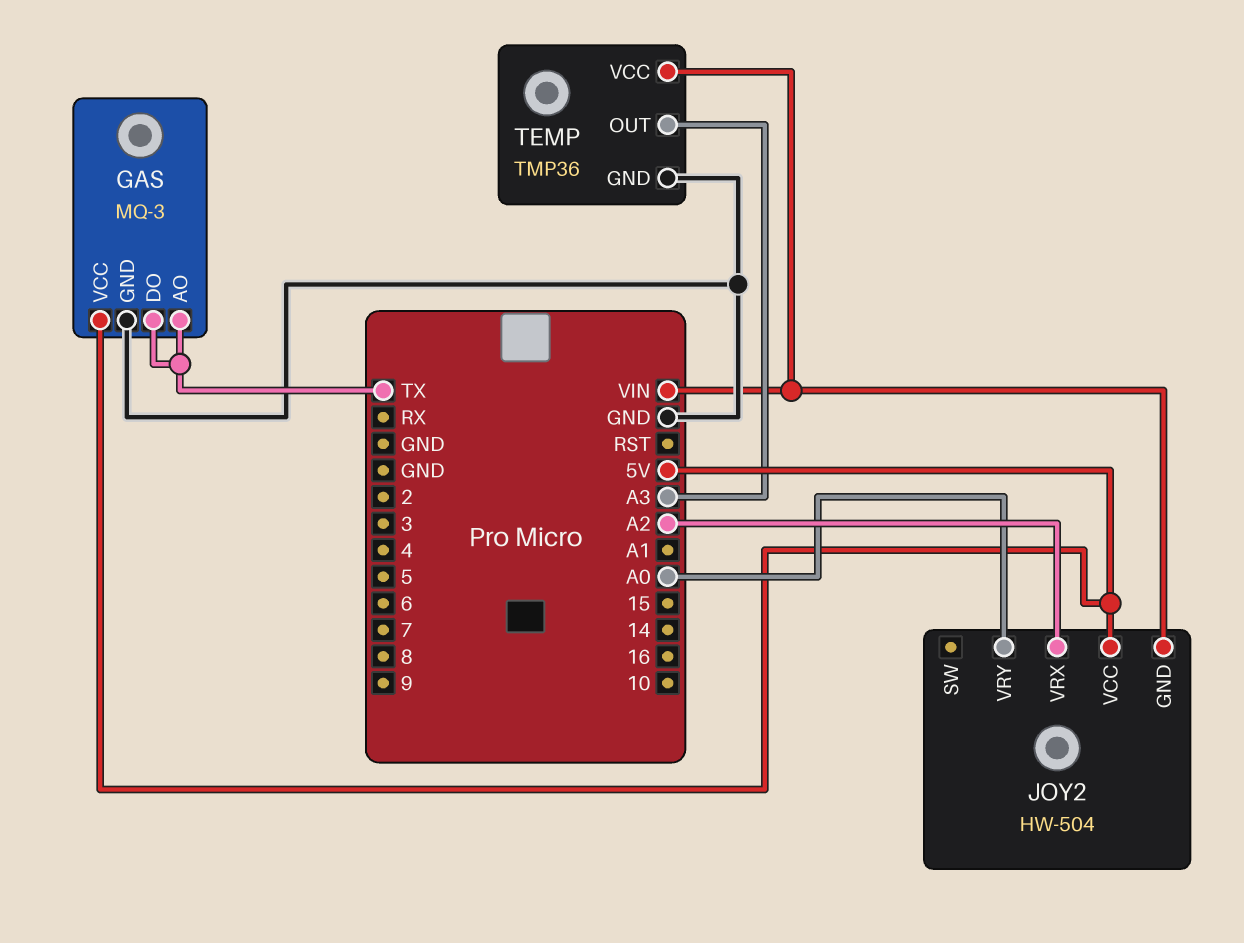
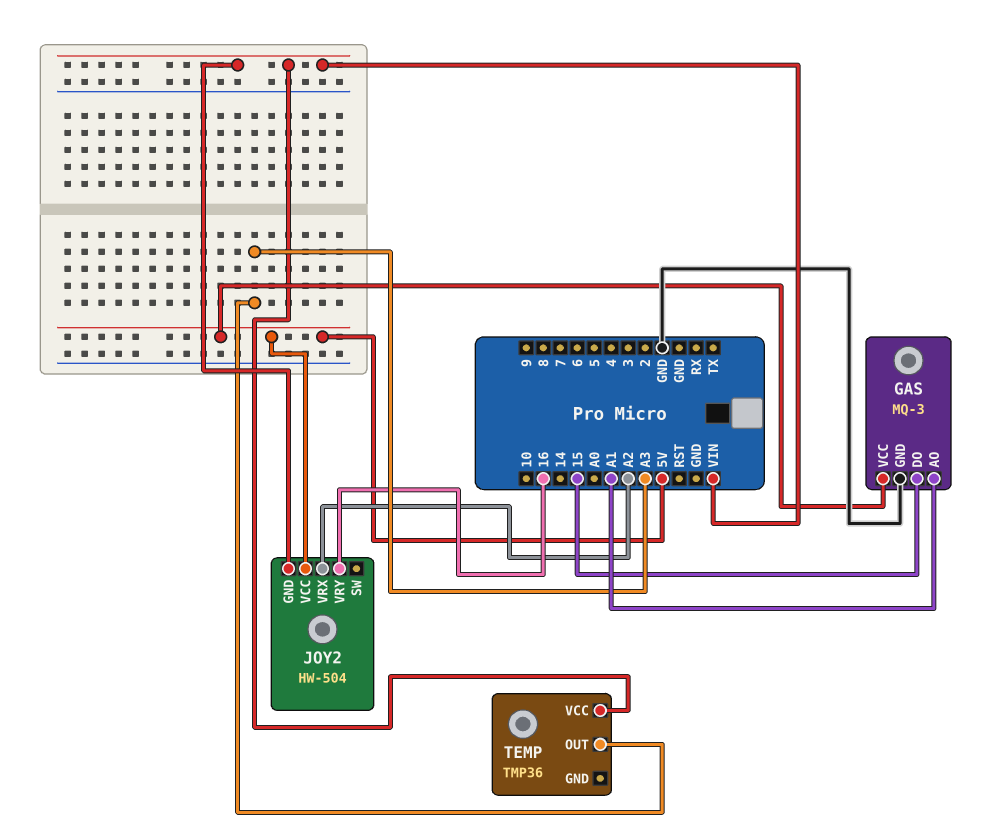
GAS pin AO: TX -> A1
GAS pin DO: TX -> 15
JOY2 pin VRY: A0 -> 16
TEMP pin GND: GND -> none

